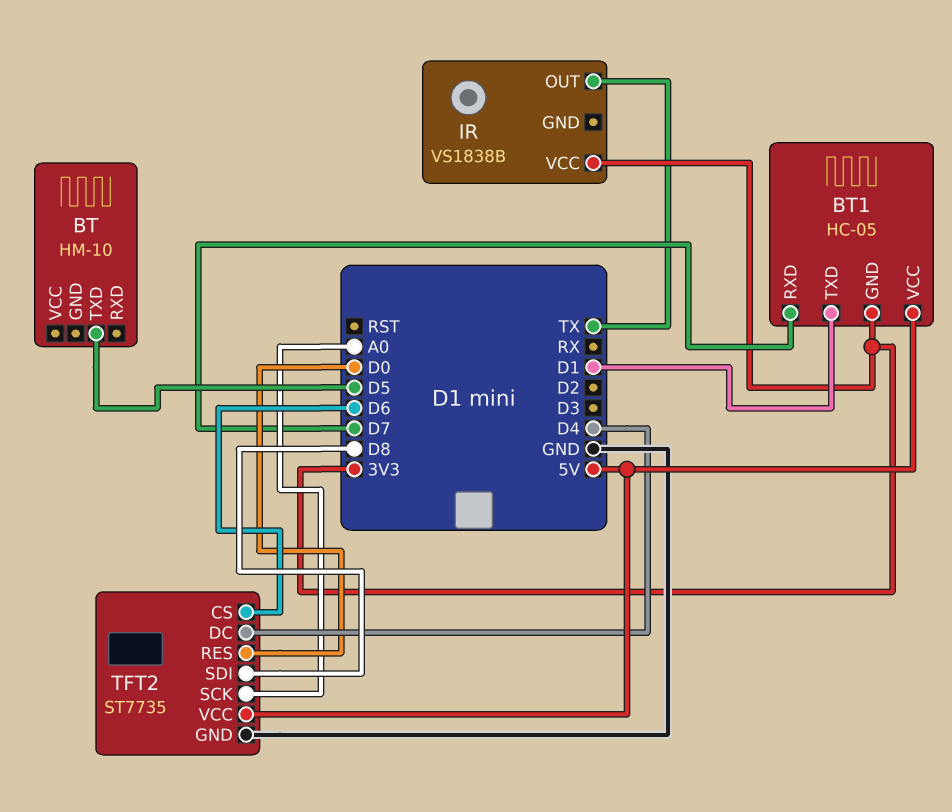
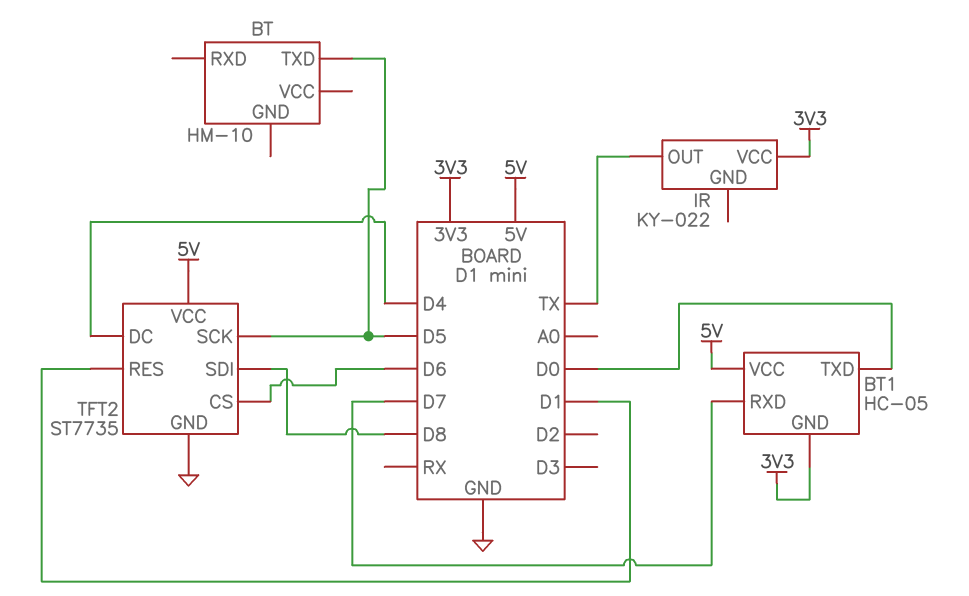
BT1 pin TXD: D1 -> D0
IR: VS1838B -> KY-022
TFT2 pin RES: D0 -> D1
TFT2 pin SCK: A0 -> D5

